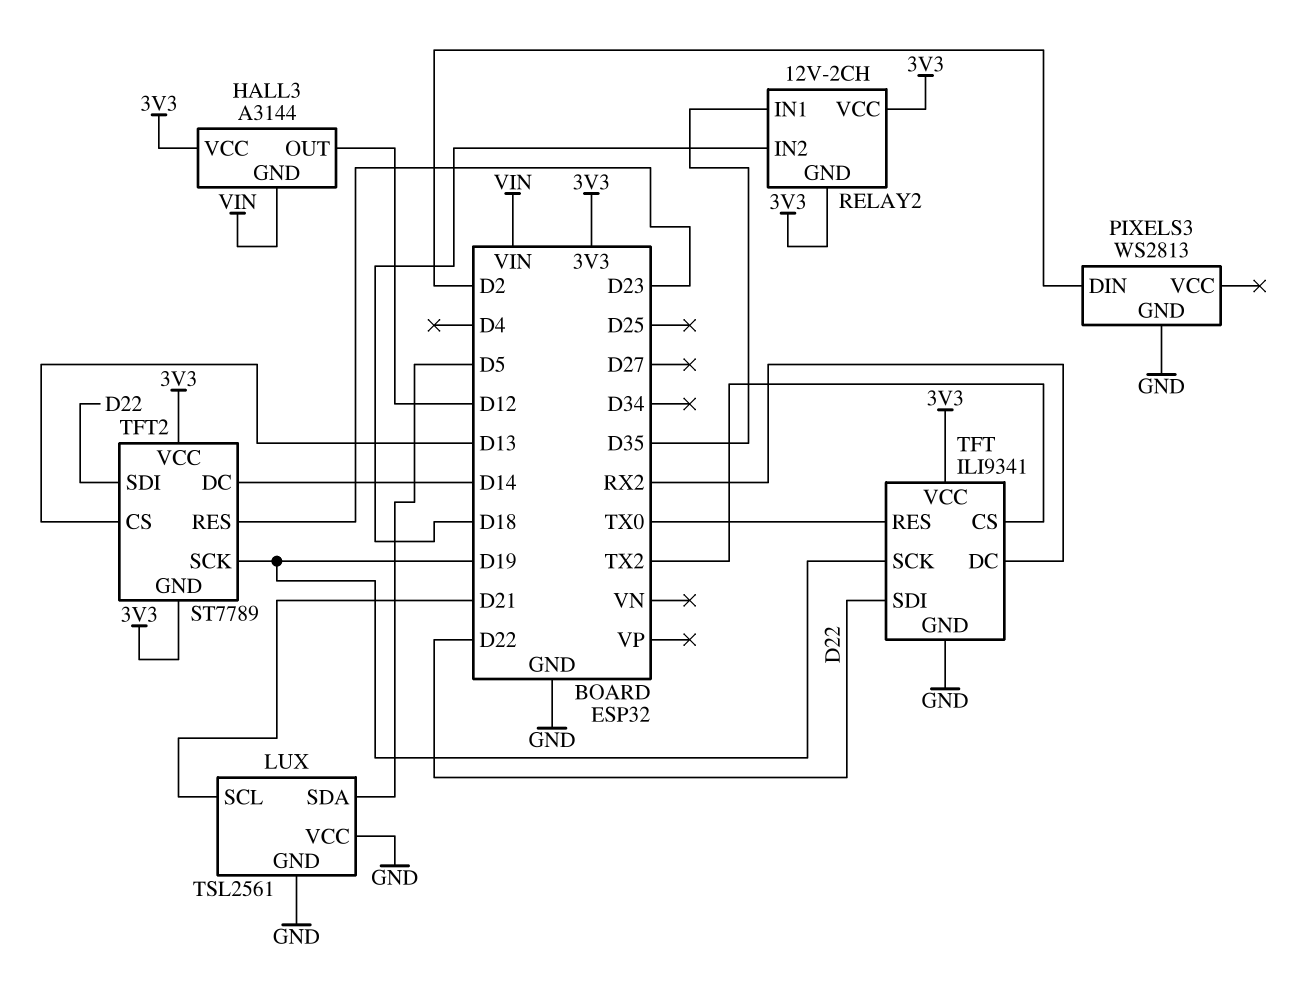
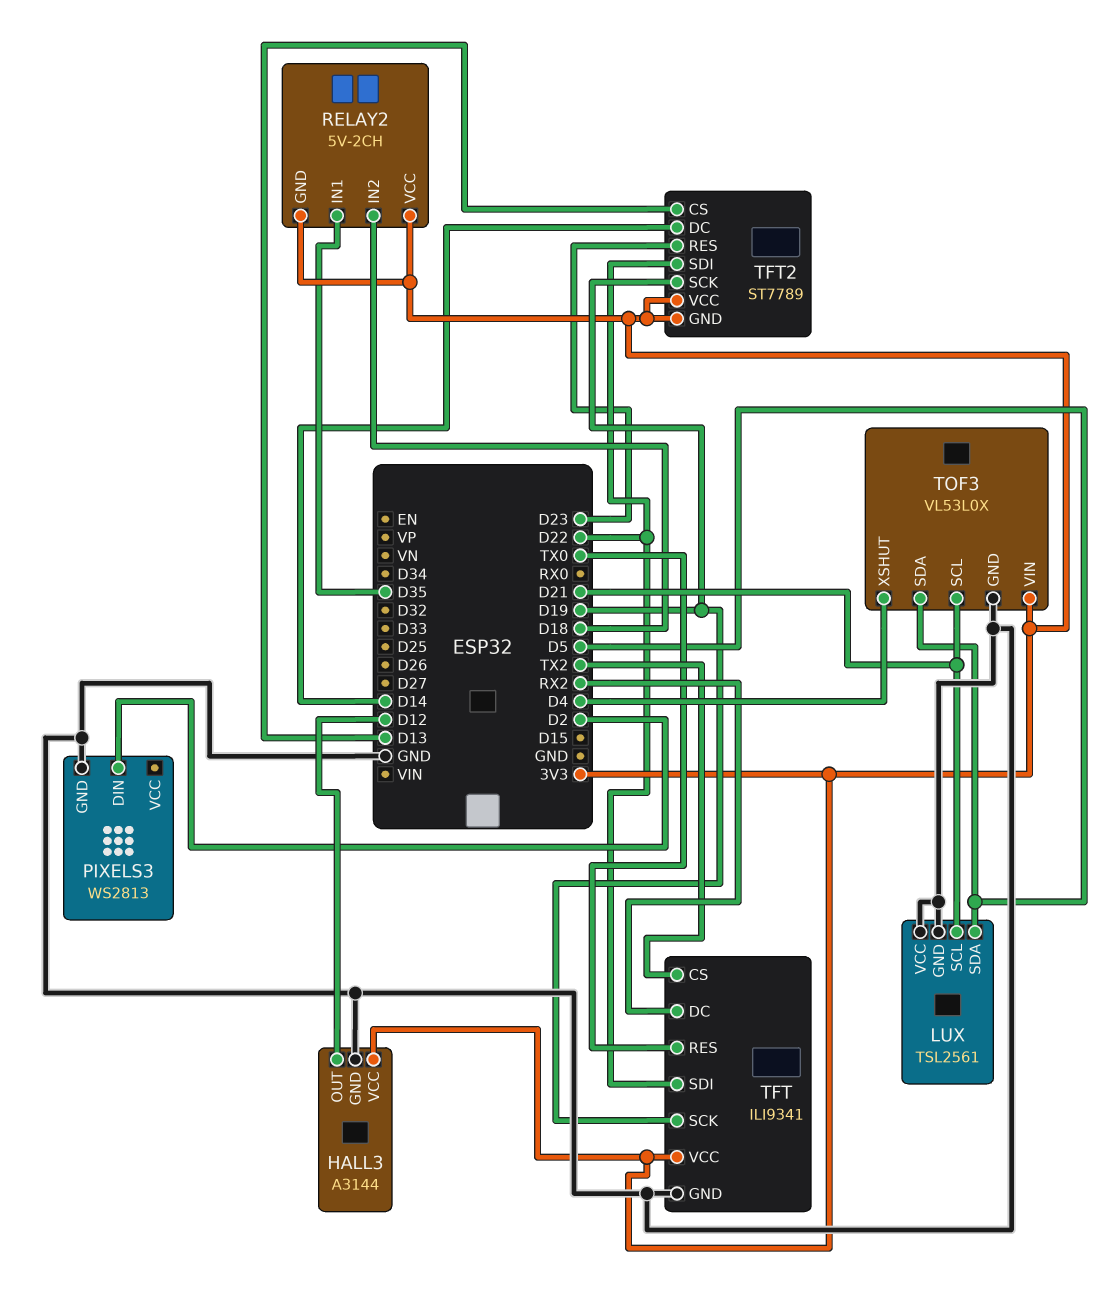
HALL3 pin GND: VIN -> GND
RELAY2: 12V-2CH -> 5V-2CH
TOF3: none -> VL53L0X
TOF3 pin GND: none -> GND
TOF3 pin SCL: none -> D21
TOF3 pin SDA: none -> D5
TOF3 pin VIN: none -> 3V3
TOF3 pin XSHUT: none -> D4

